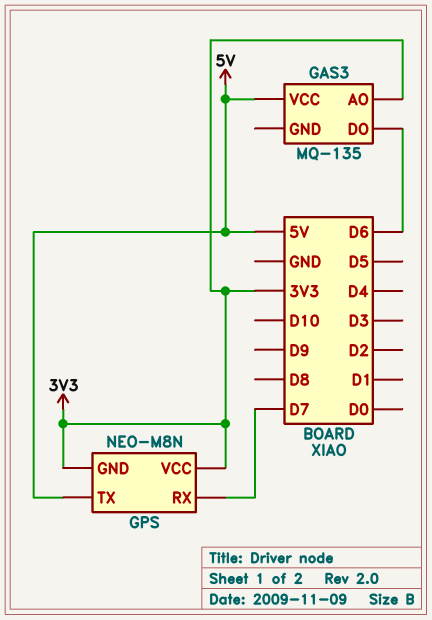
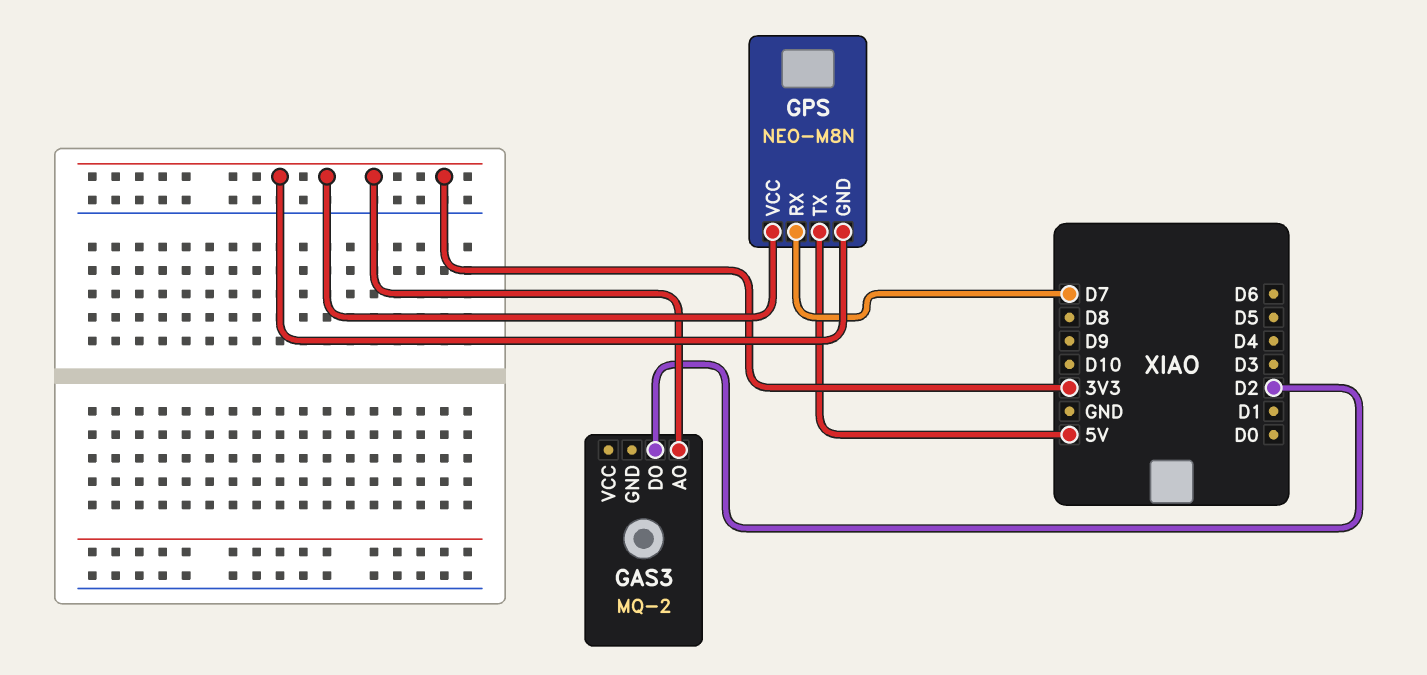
GAS3: MQ-135 -> MQ-2
GAS3 pin DO: D6 -> D2
GAS3 pin VCC: 5V -> none

